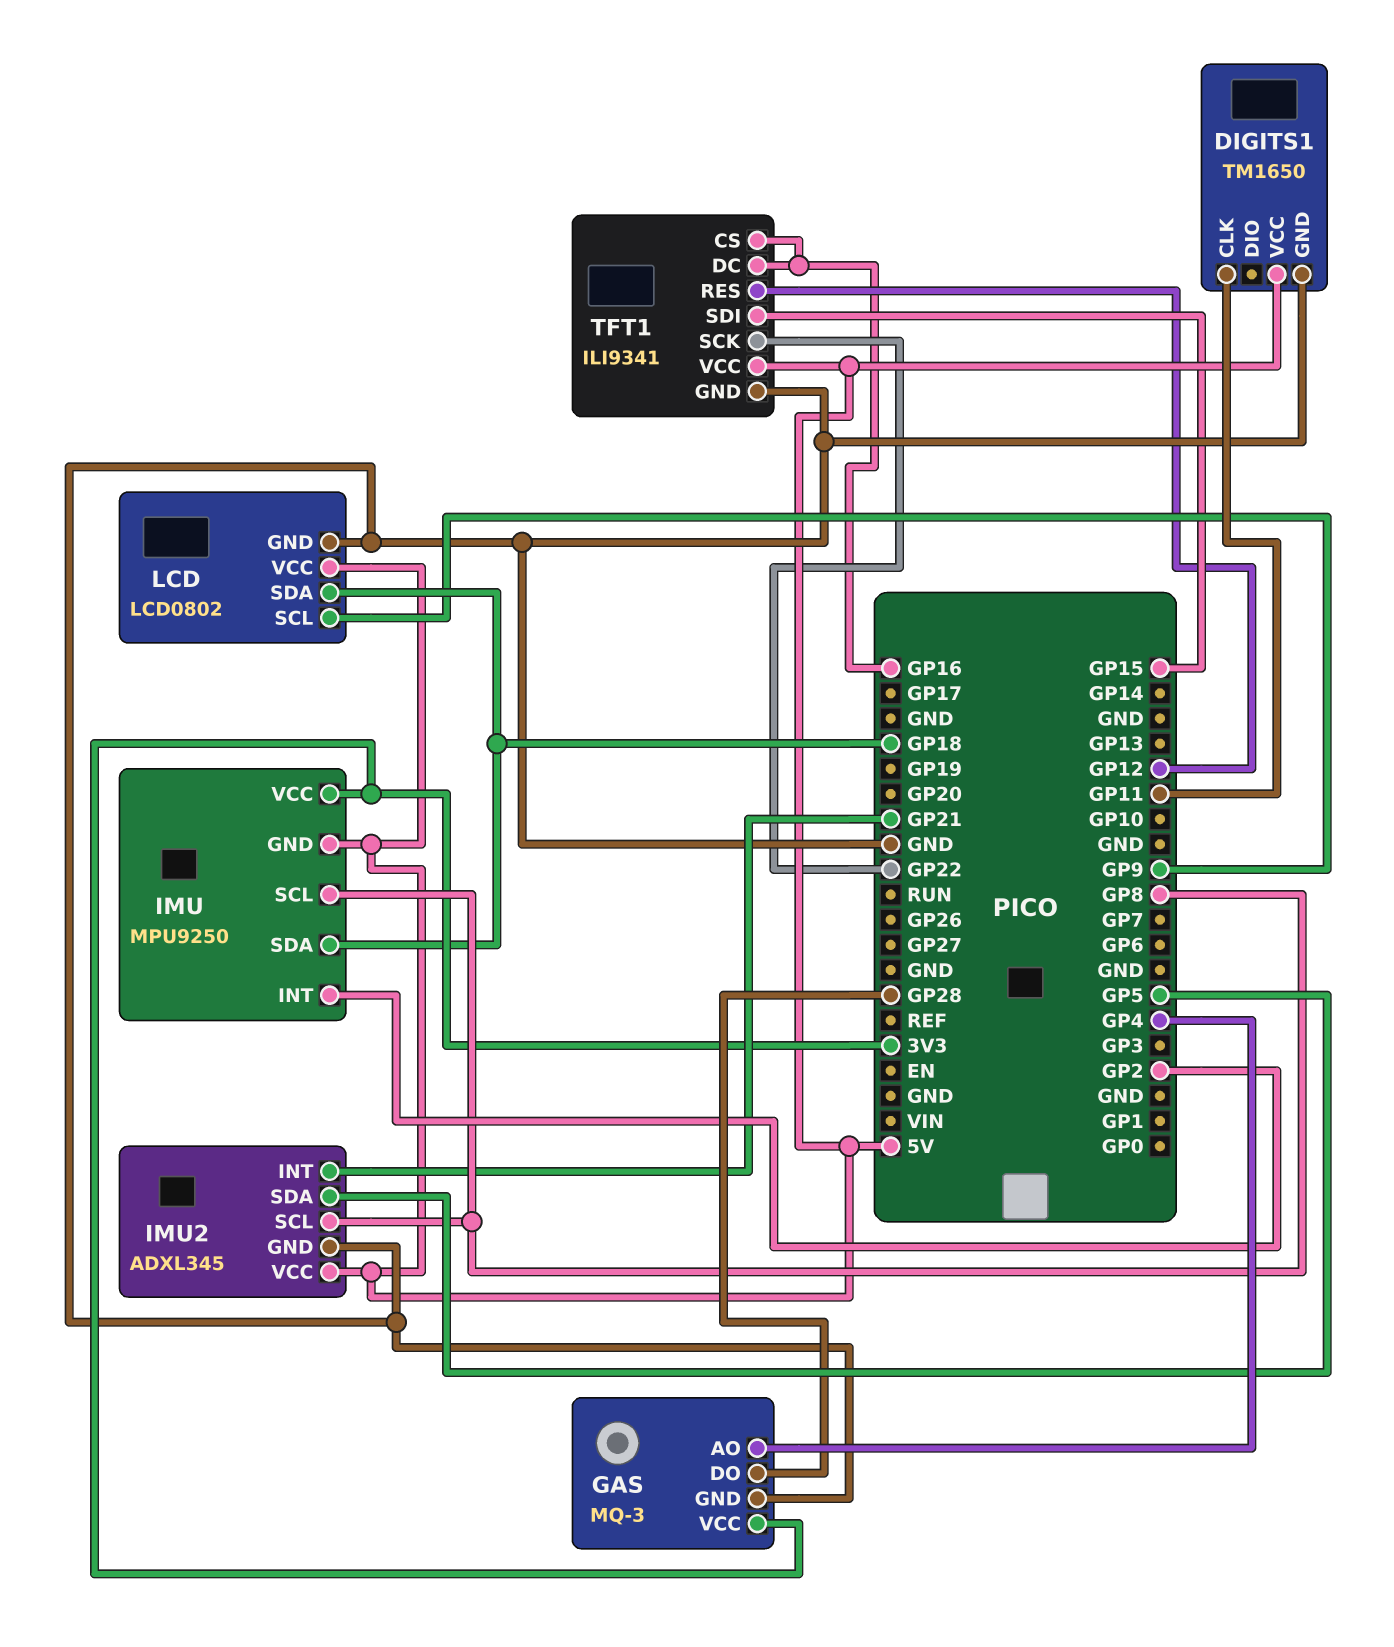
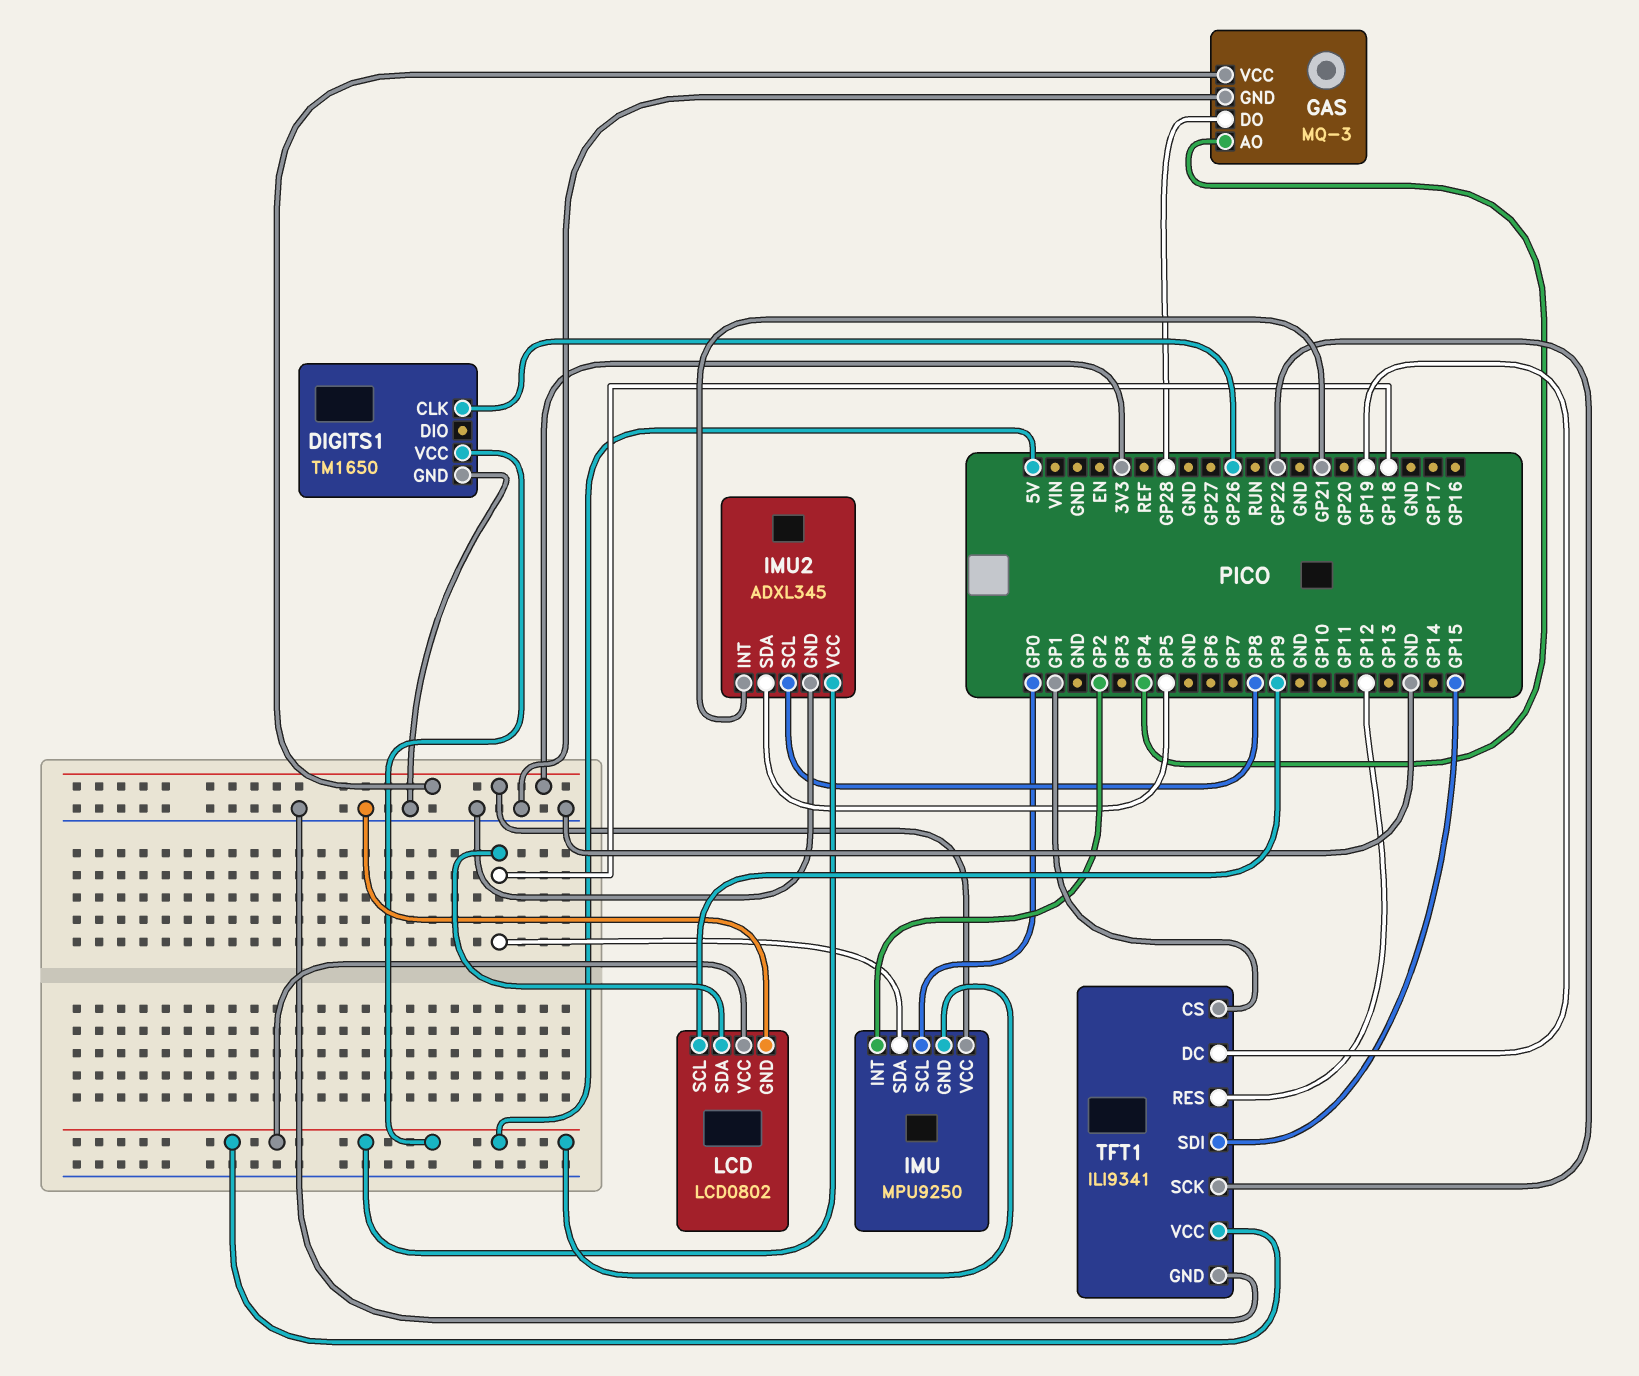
DIGITS1 pin CLK: GP11 -> GP26
IMU pin SCL: GP8 -> GP0
TFT1 pin CS: GP16 -> GP1
TFT1 pin DC: GP16 -> GP19

